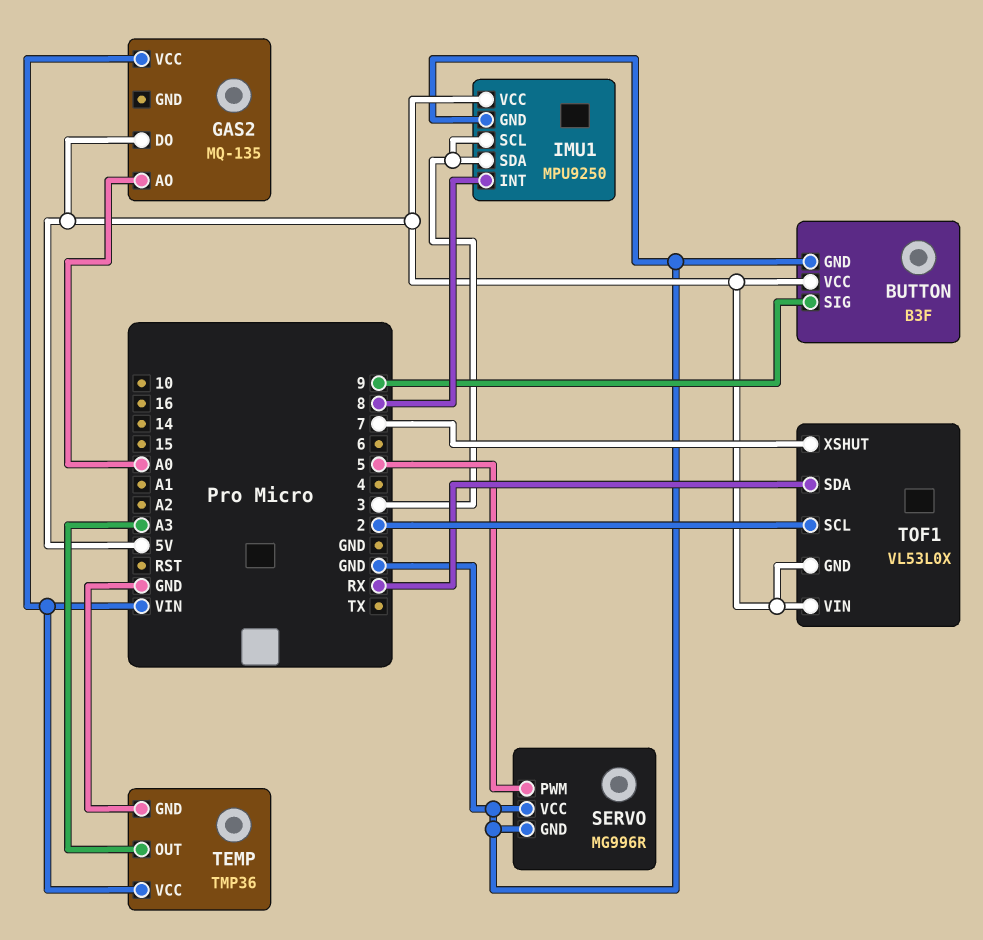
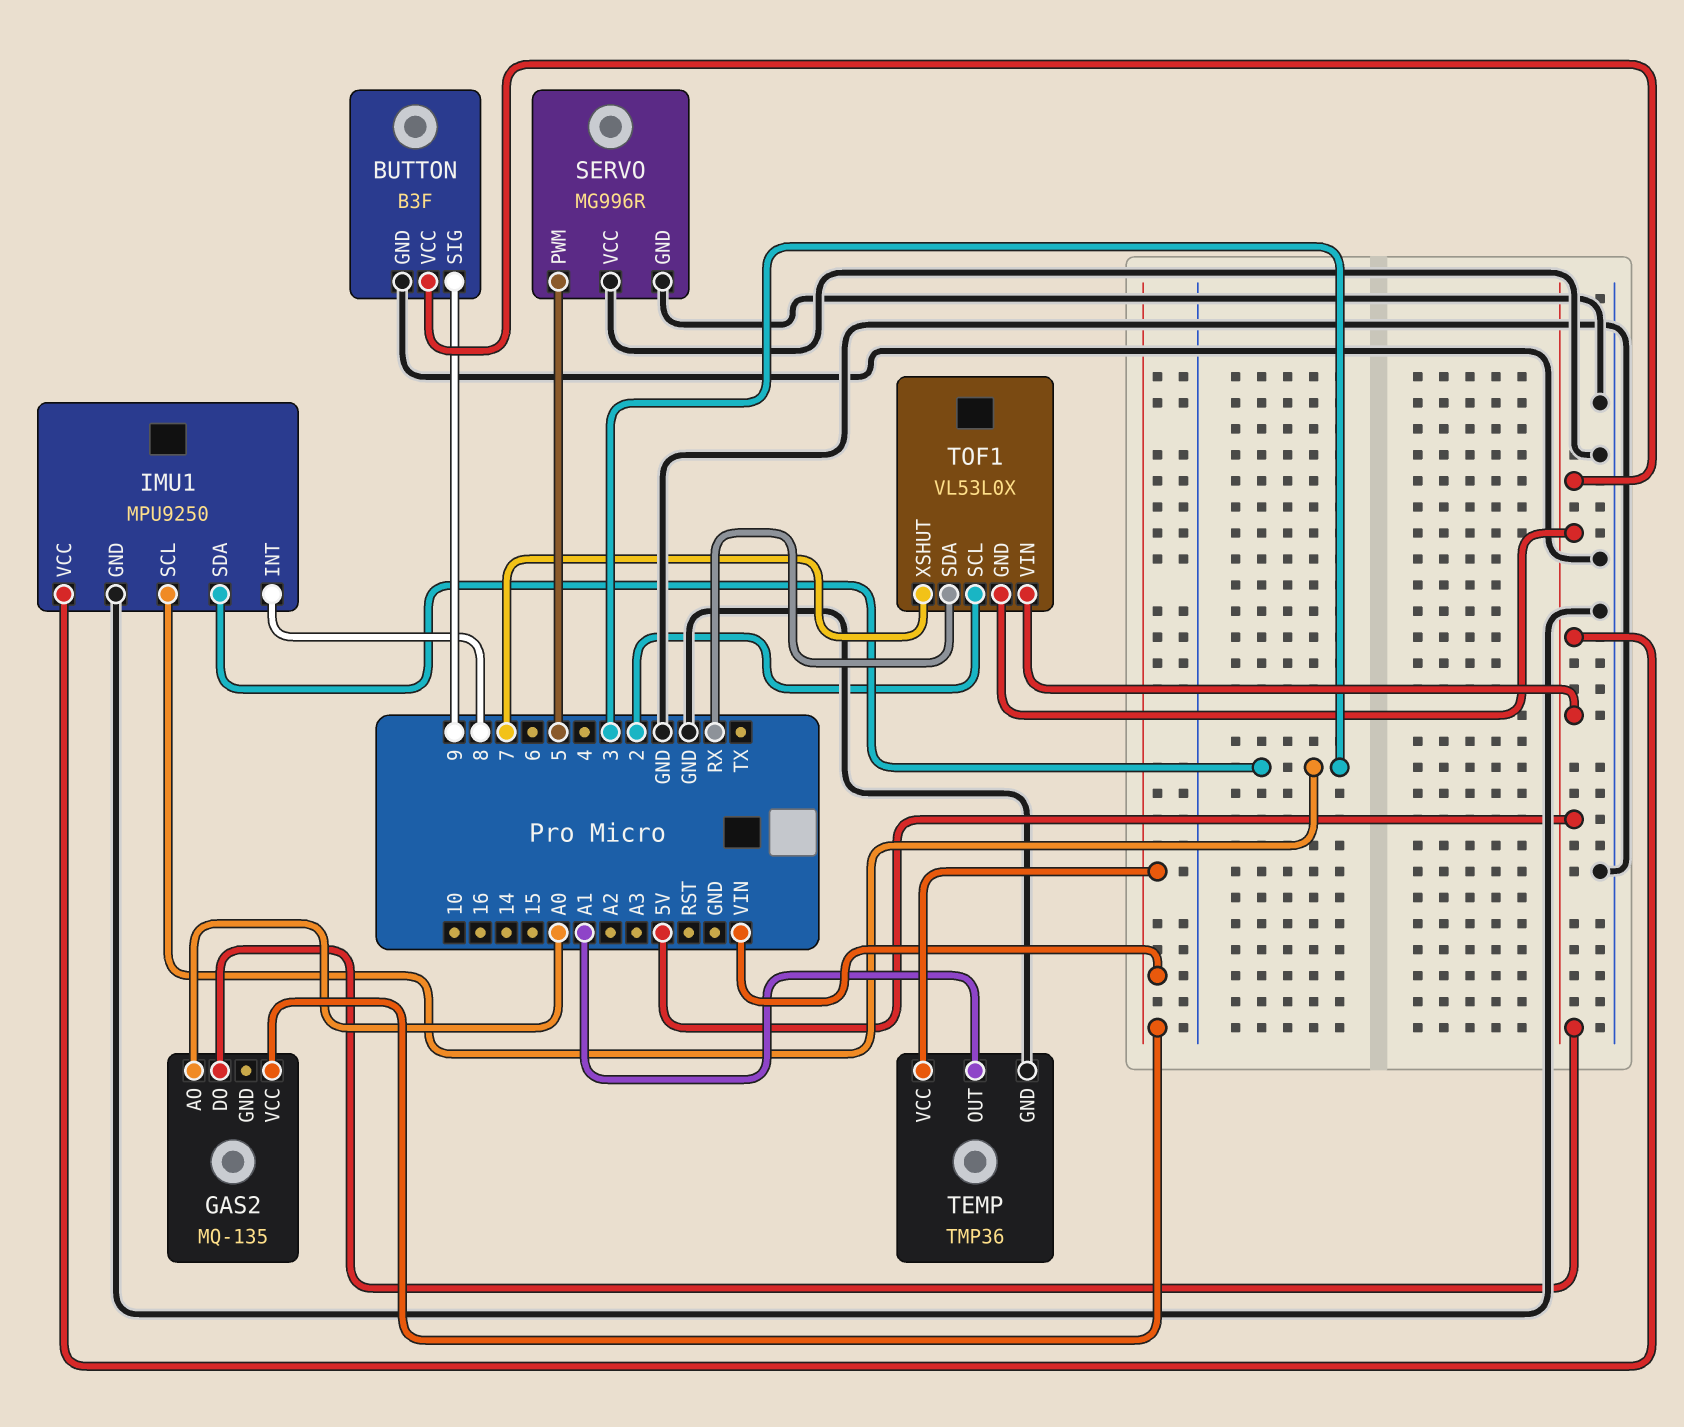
TEMP pin OUT: A3 -> A1

